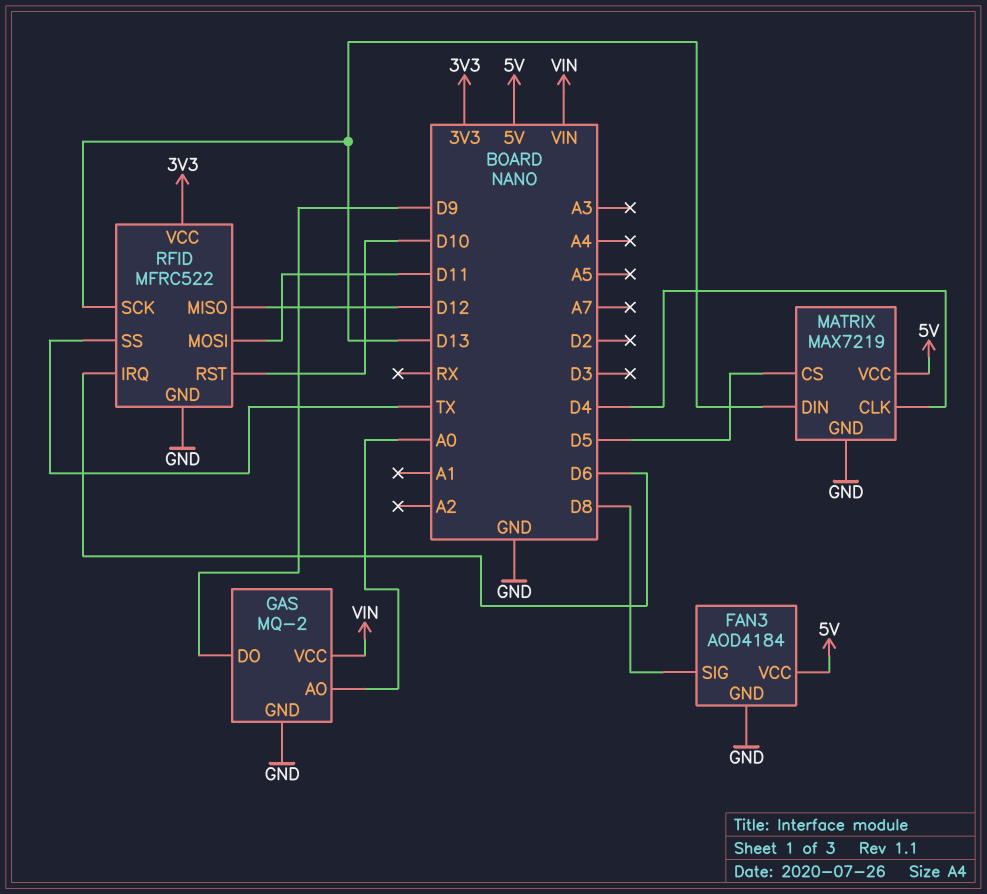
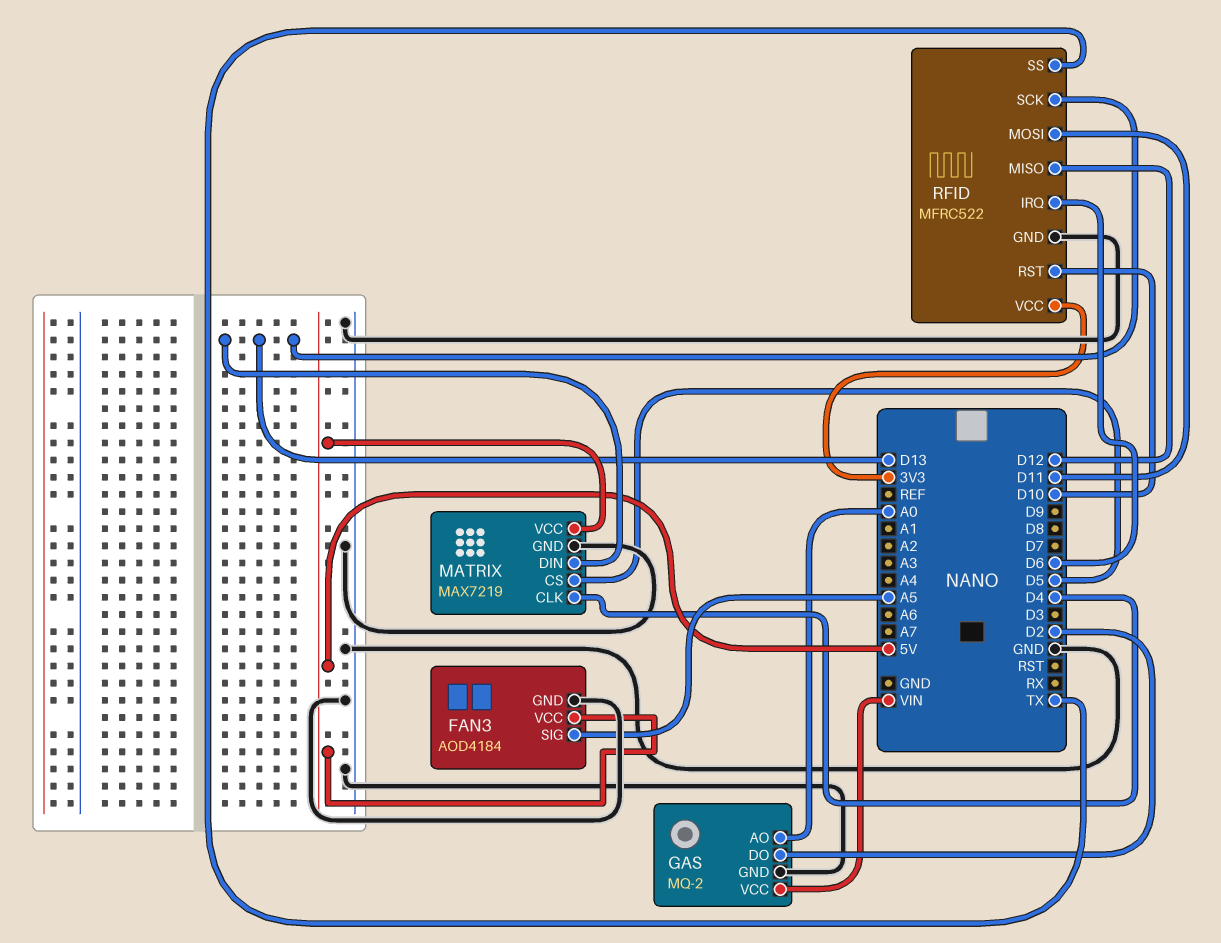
FAN3 pin SIG: D8 -> A5
GAS pin DO: D9 -> D2

